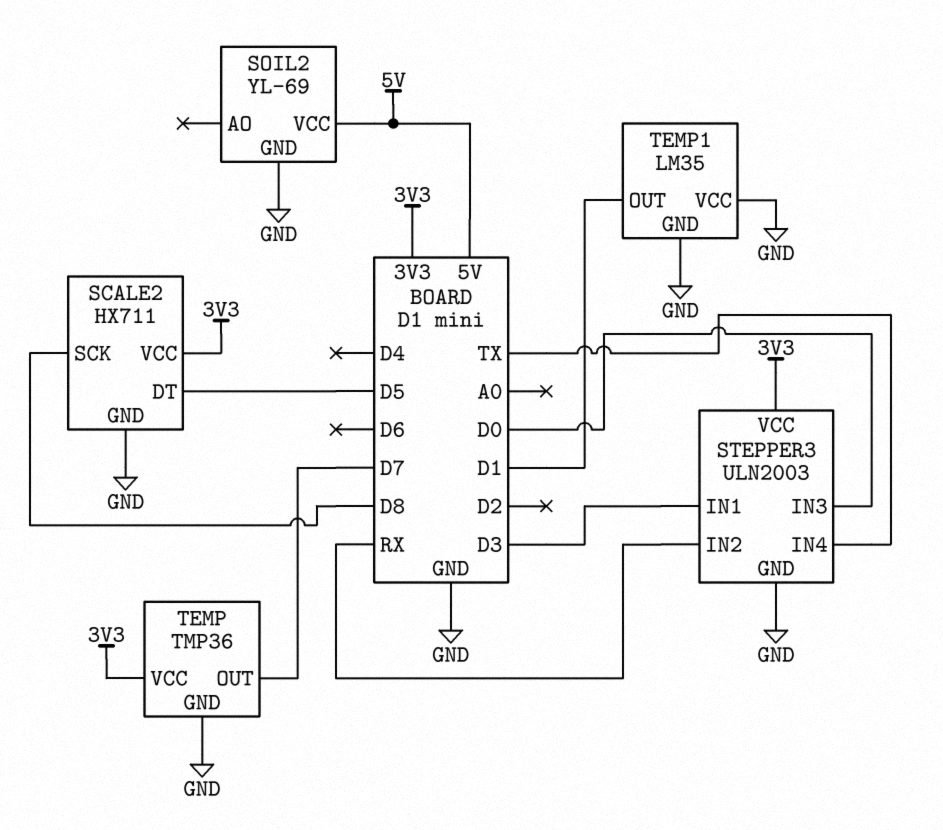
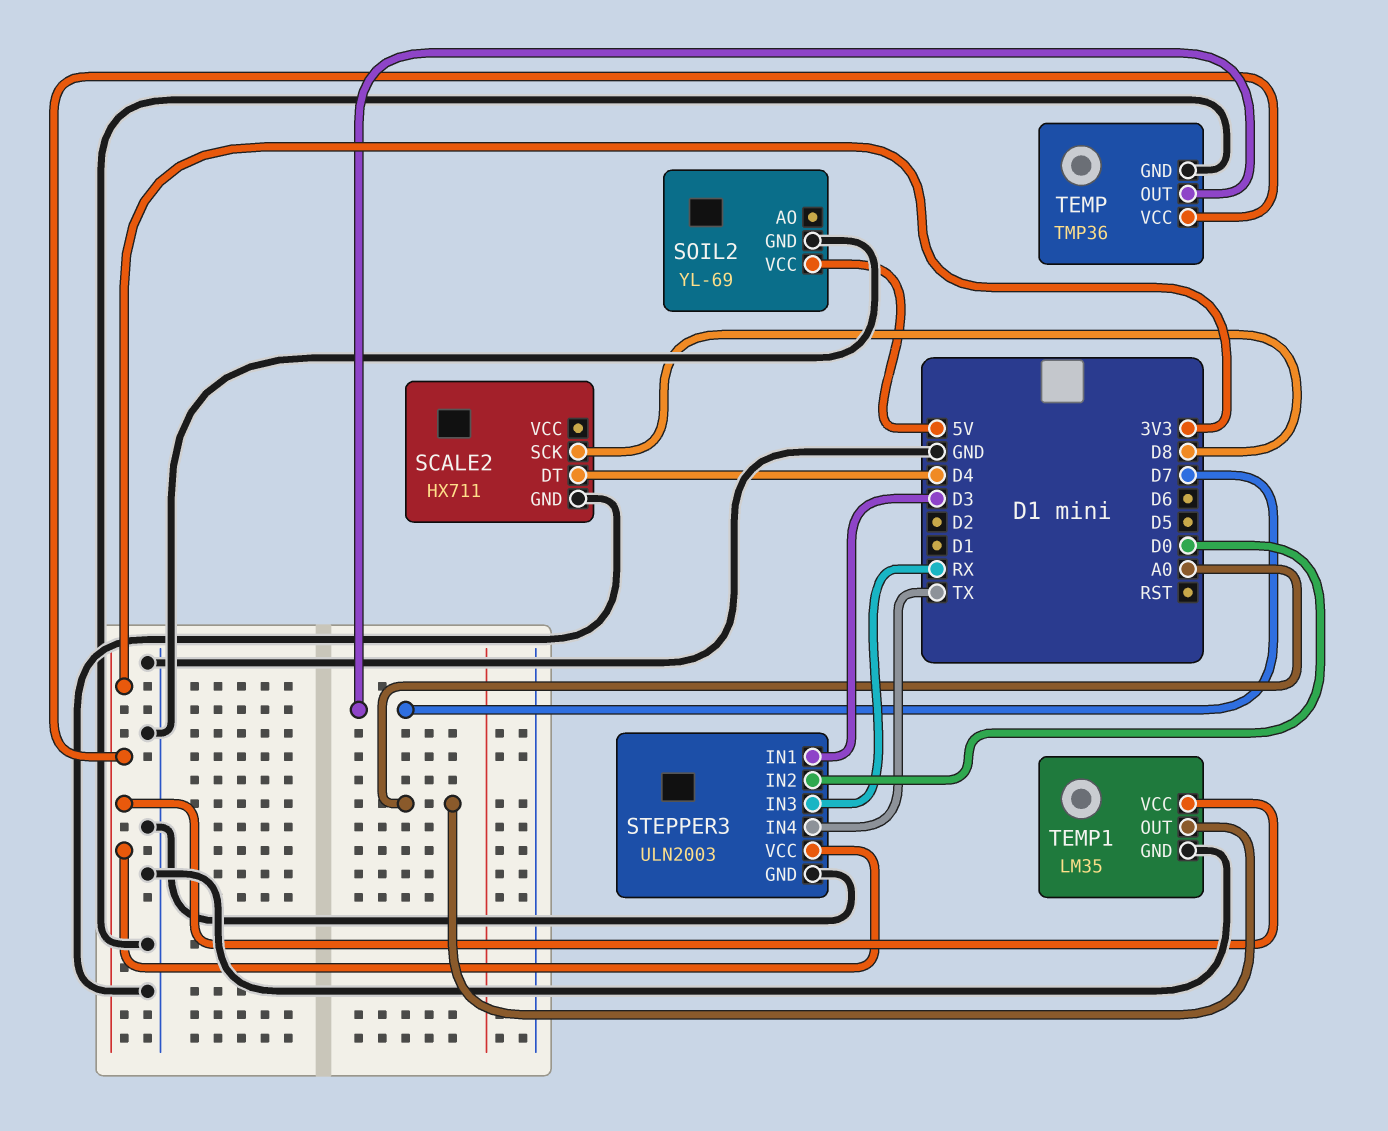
SCALE2 pin DT: D5 -> D4
SCALE2 pin VCC: 3V3 -> none
STEPPER3 pin IN2: RX -> D0
STEPPER3 pin IN3: D0 -> RX
TEMP1 pin OUT: D1 -> A0
TEMP1 pin VCC: GND -> 3V3

